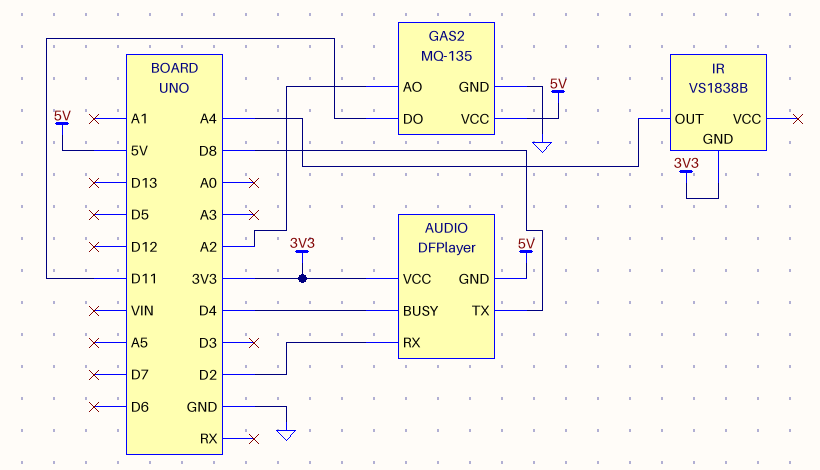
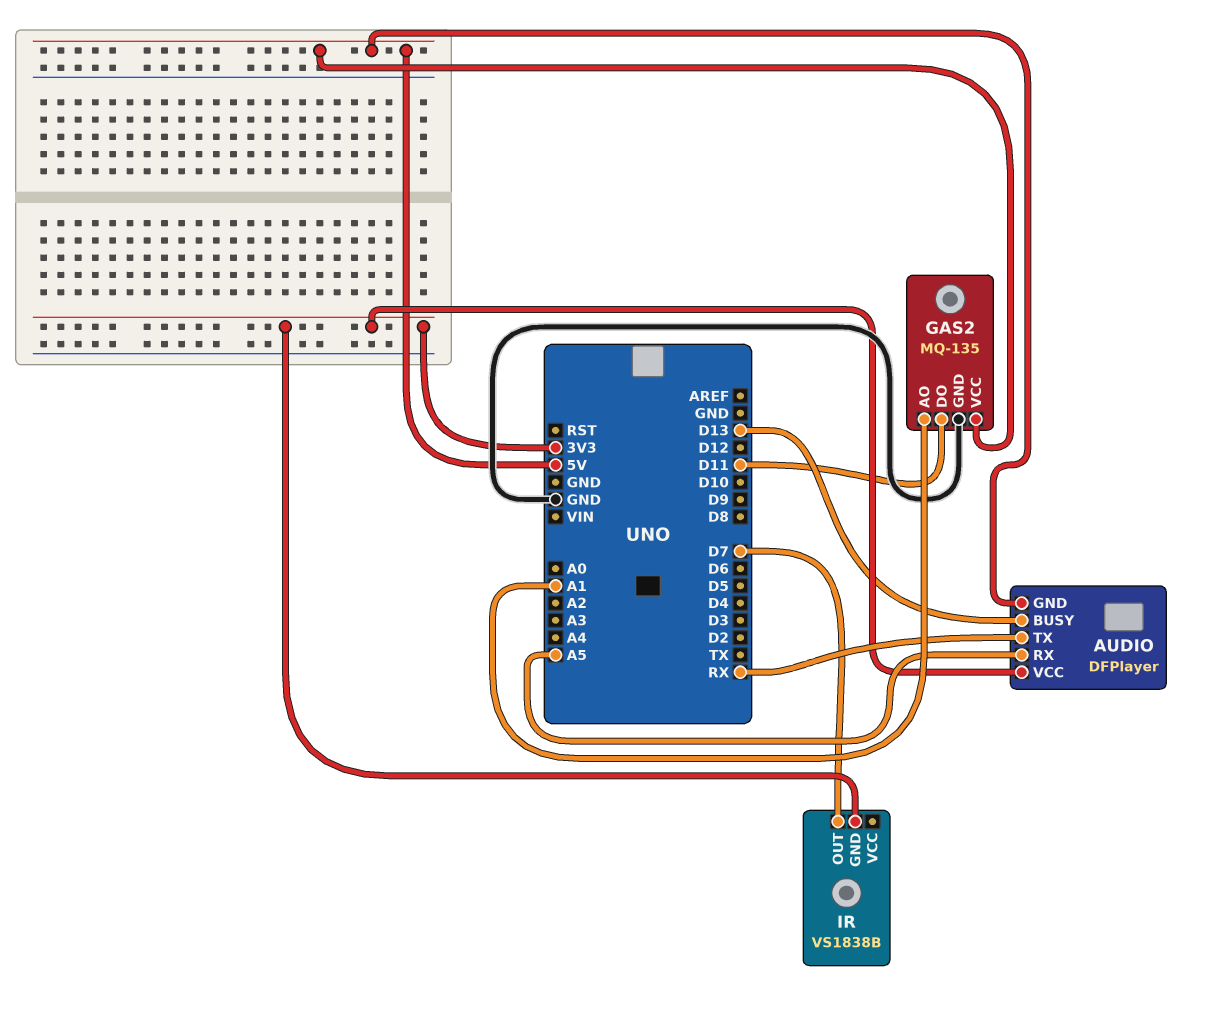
AUDIO pin BUSY: D4 -> D13
AUDIO pin RX: D2 -> A5
AUDIO pin TX: D8 -> RX
GAS2 pin AO: A2 -> A1
IR pin OUT: A4 -> D7

